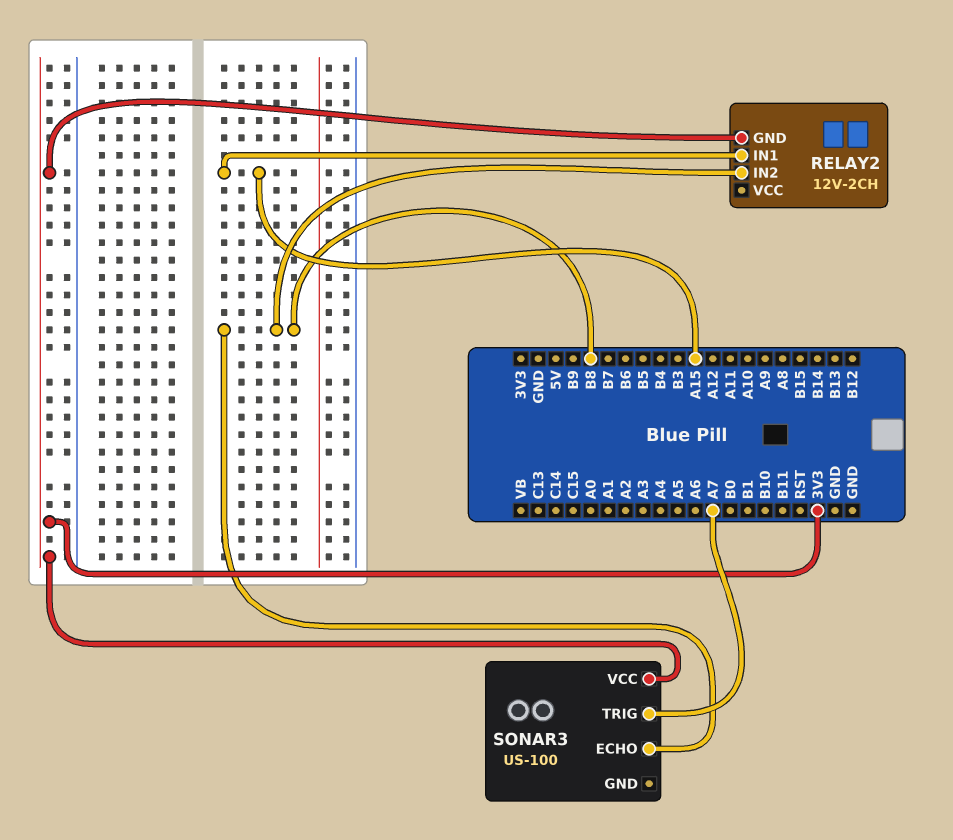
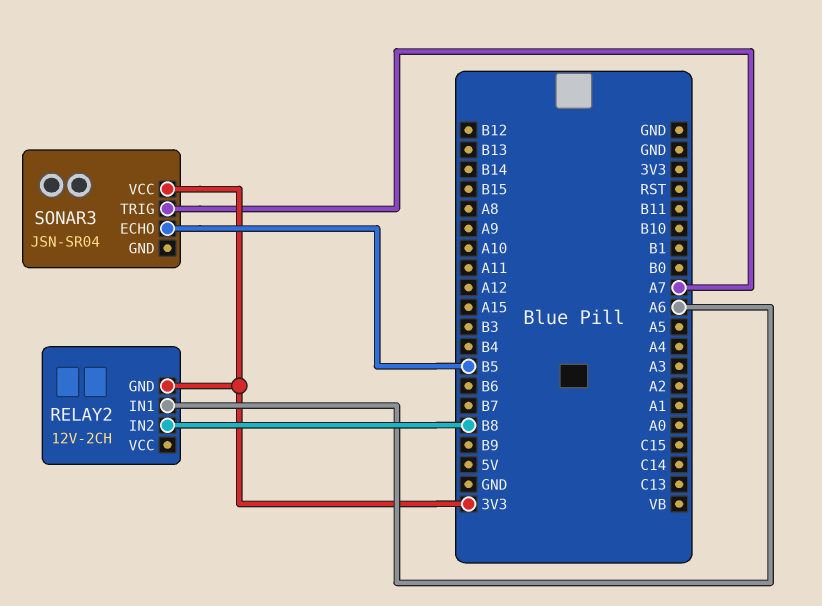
RELAY2 pin IN1: A15 -> A6
SONAR3: US-100 -> JSN-SR04
SONAR3 pin ECHO: B8 -> B5

